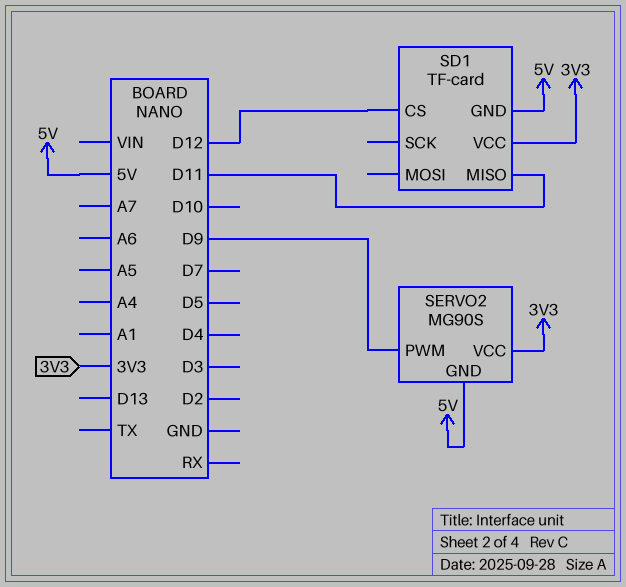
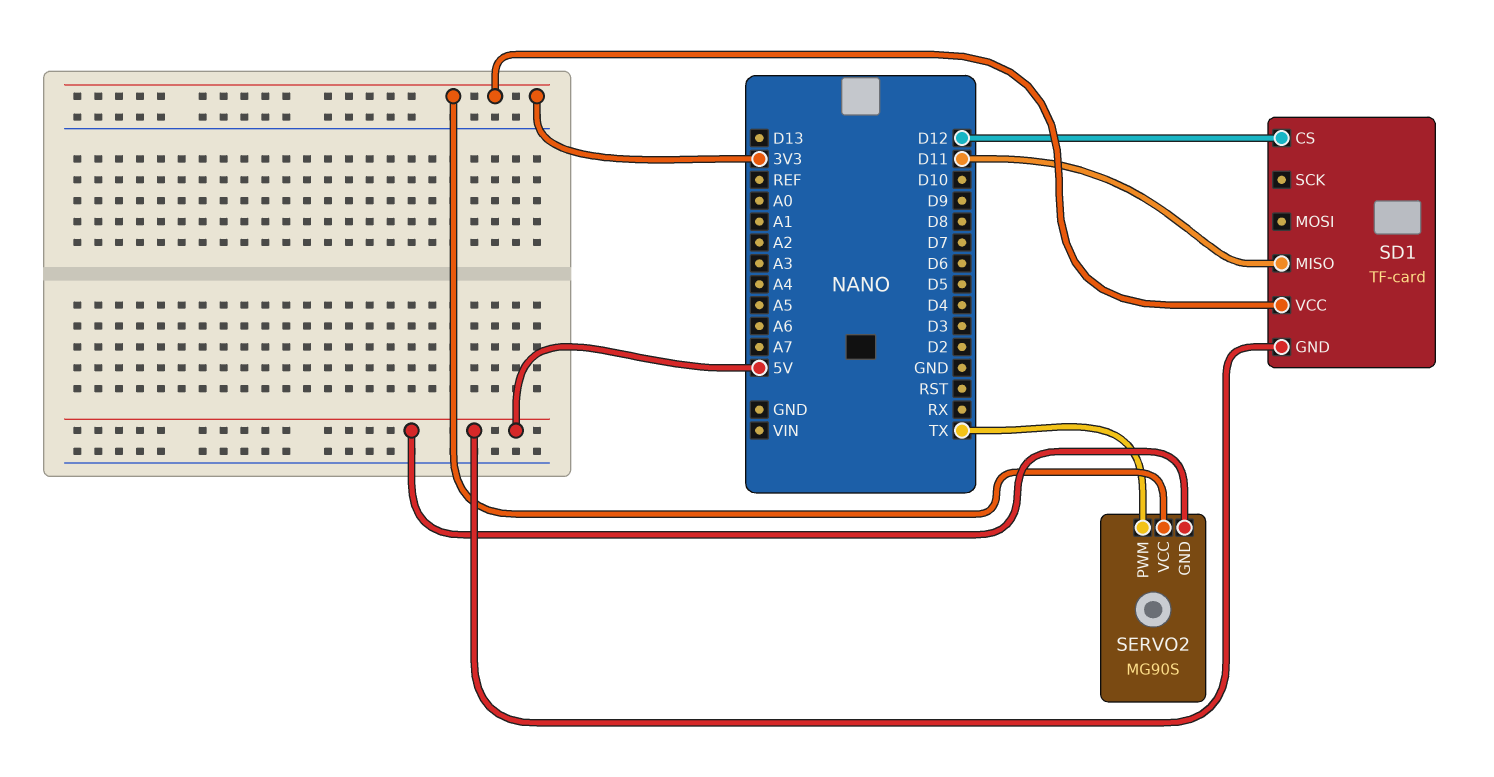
SERVO2 pin PWM: D9 -> TX

